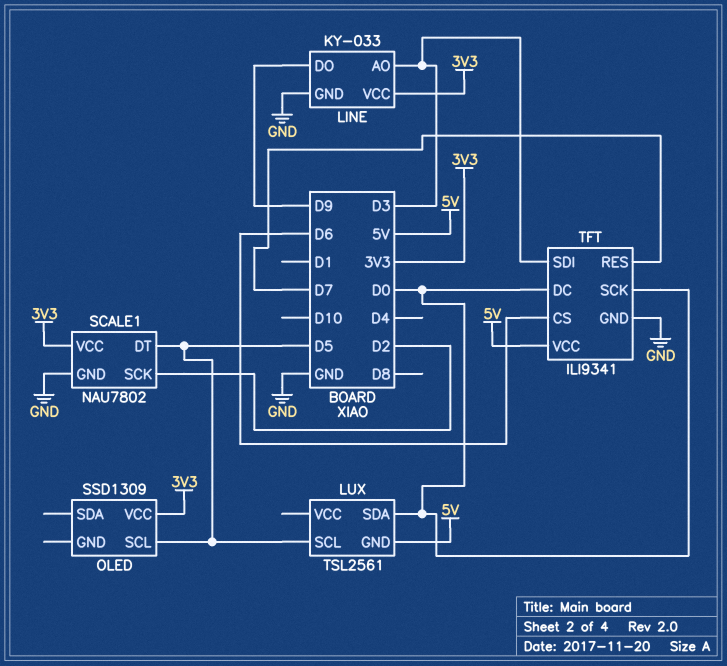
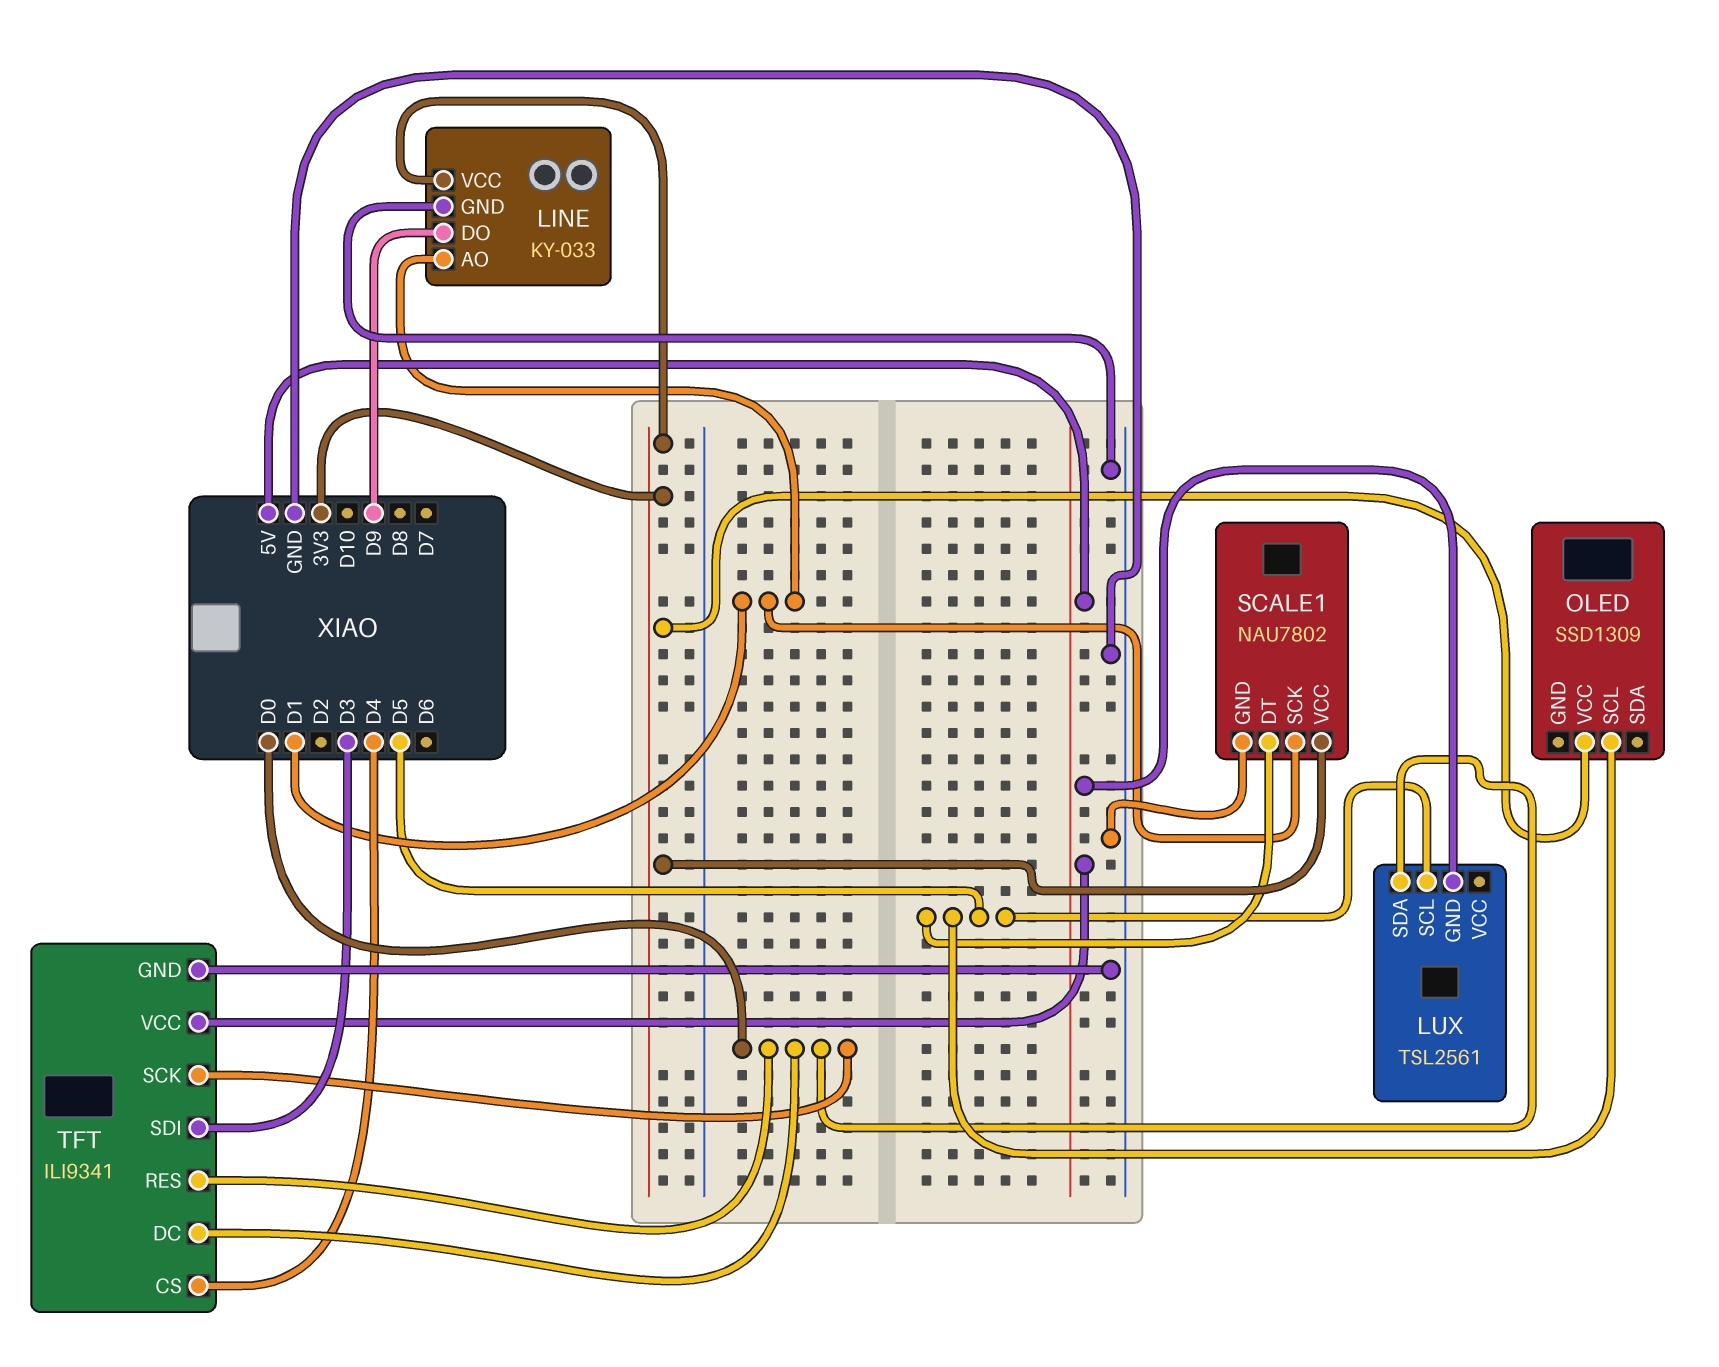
LINE pin AO: D3 -> D1
SCALE1 pin SCK: D2 -> D1
TFT pin CS: D6 -> D4
TFT pin RES: D7 -> D0

